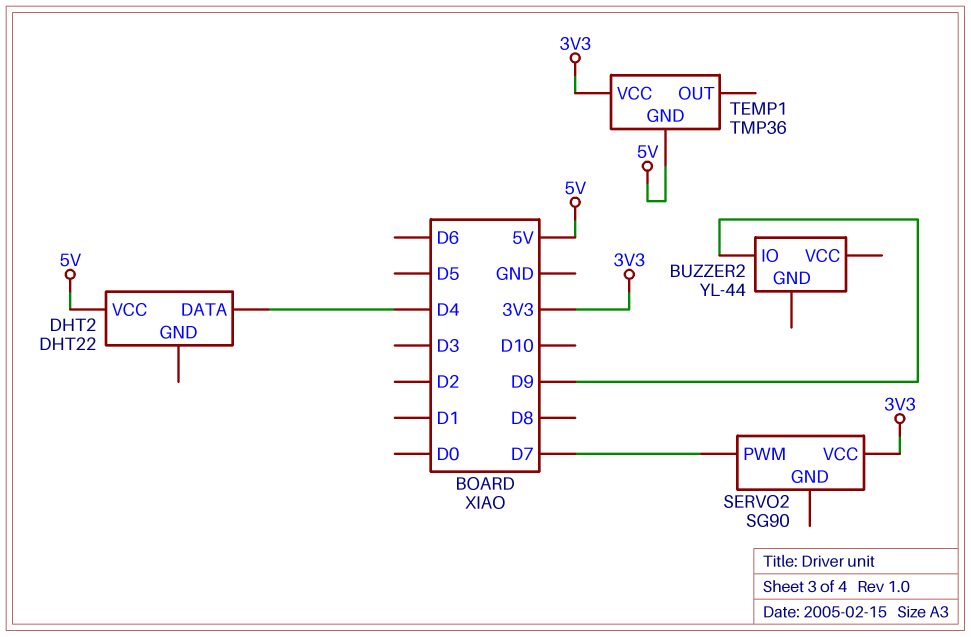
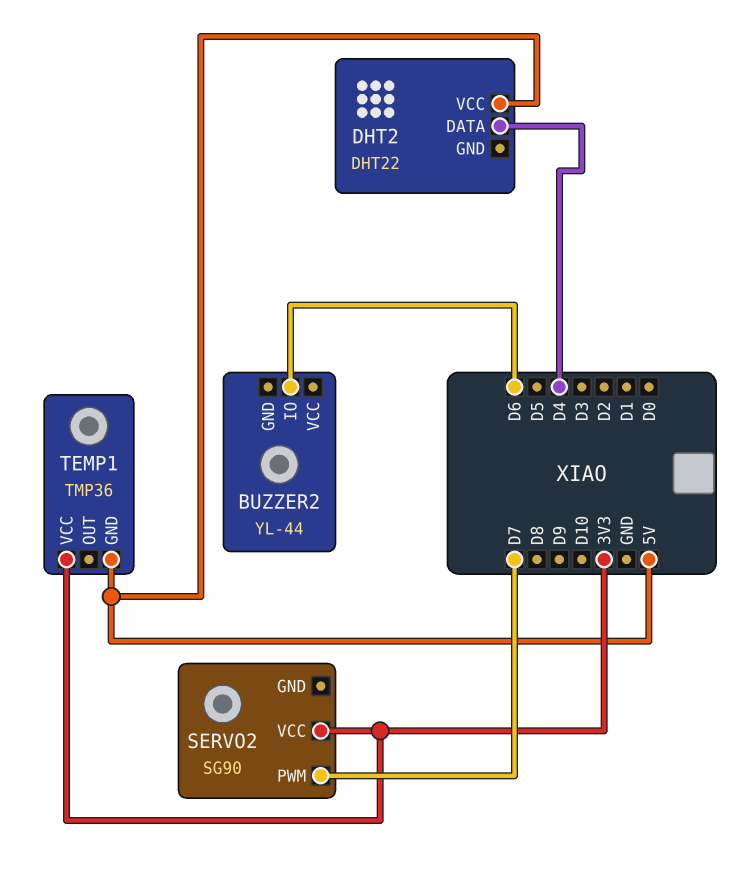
BUZZER2 pin IO: D9 -> D6

